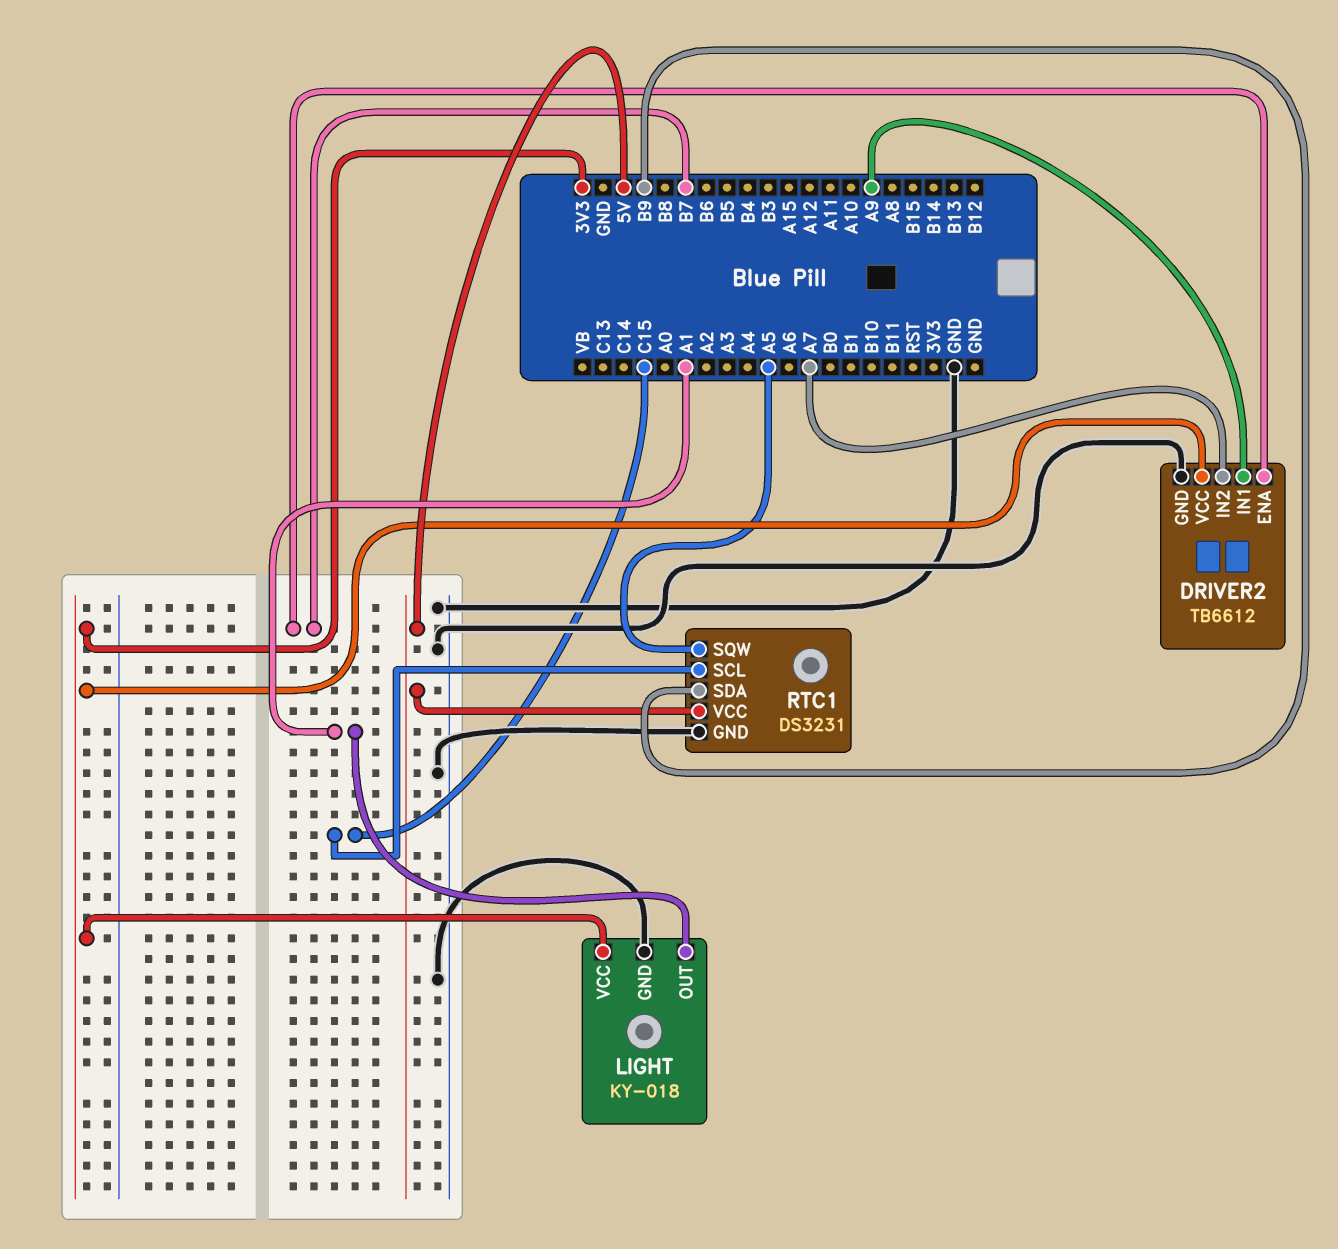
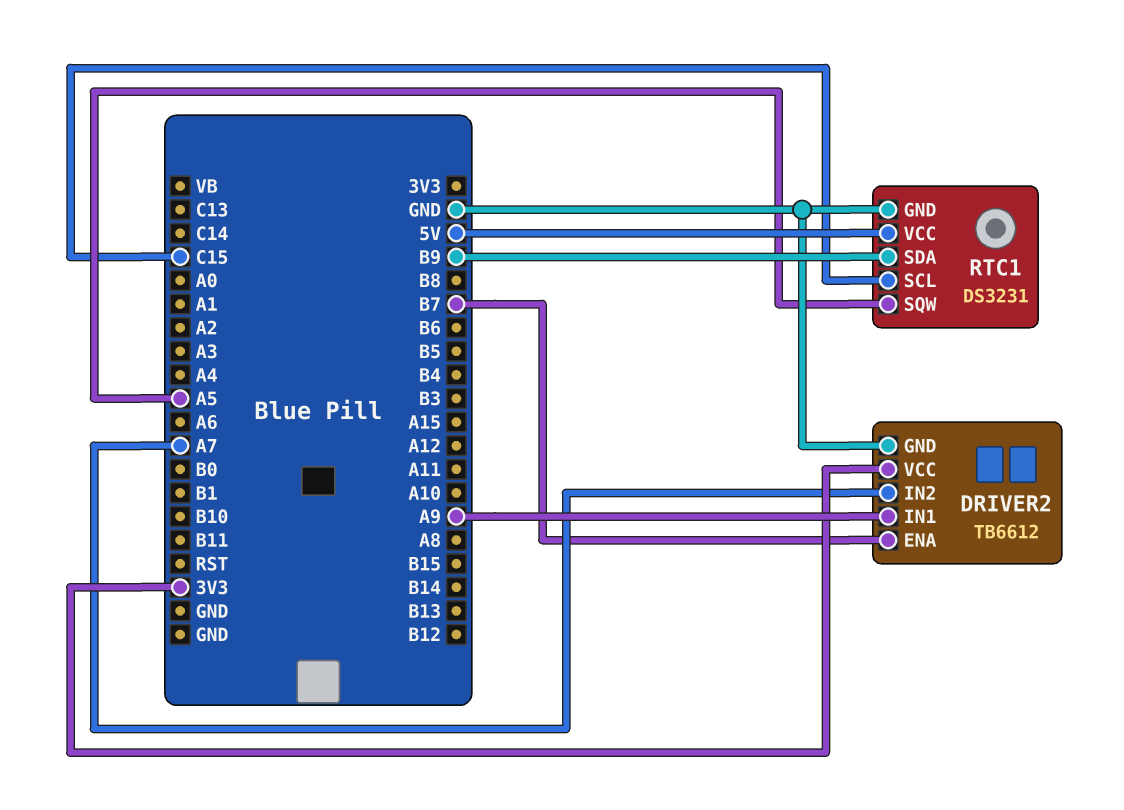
LIGHT: KY-018 -> none
LIGHT pin GND: GND -> none
LIGHT pin OUT: A1 -> none
LIGHT pin VCC: 3V3 -> none

